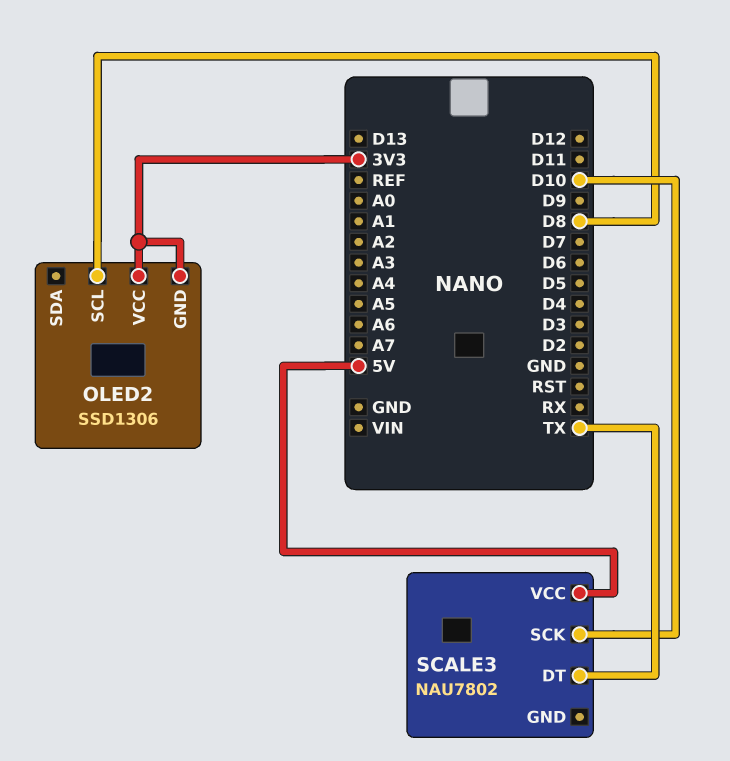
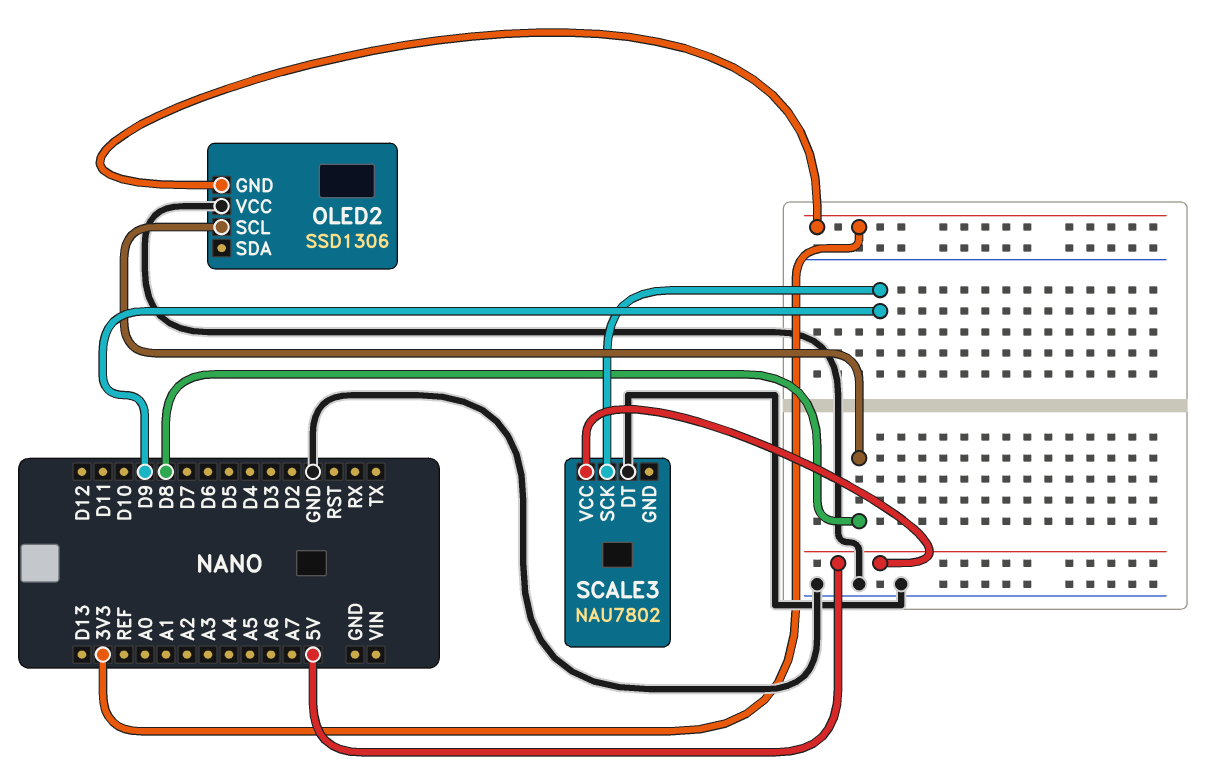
OLED2 pin VCC: 3V3 -> GND
SCALE3 pin DT: TX -> GND
SCALE3 pin SCK: D10 -> D9

